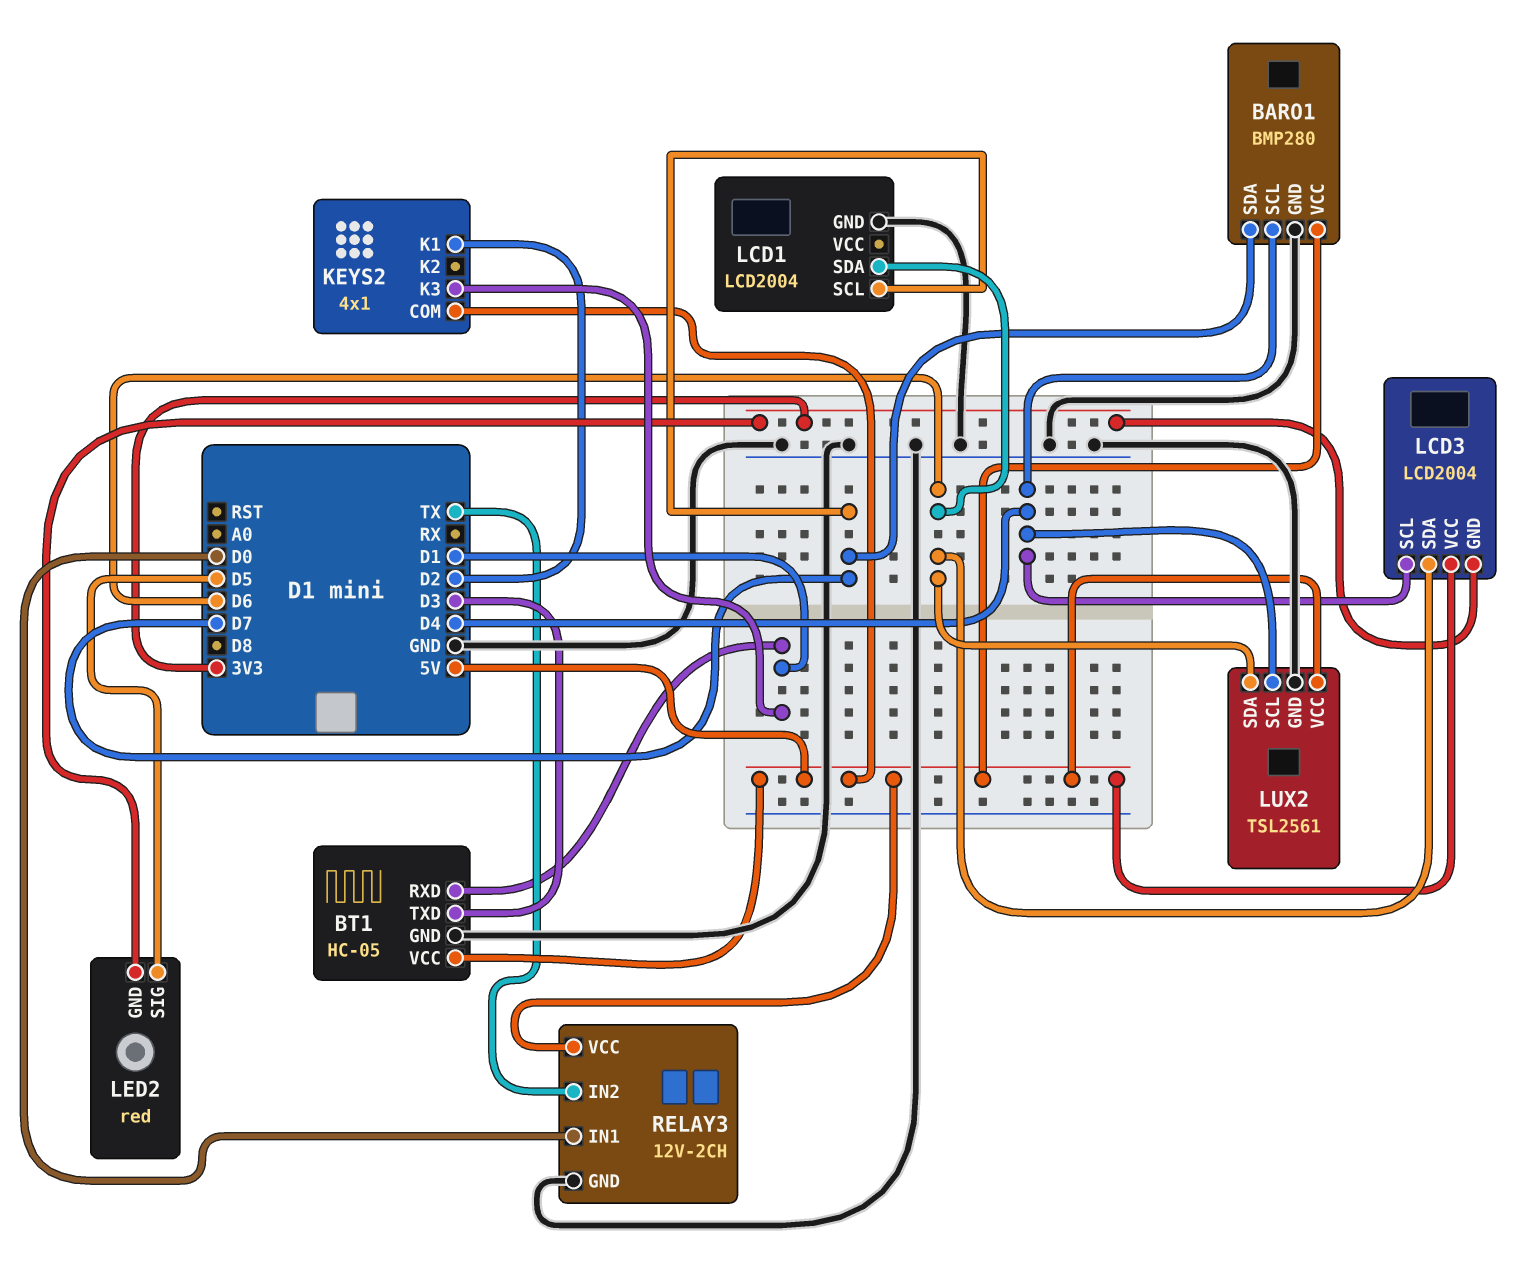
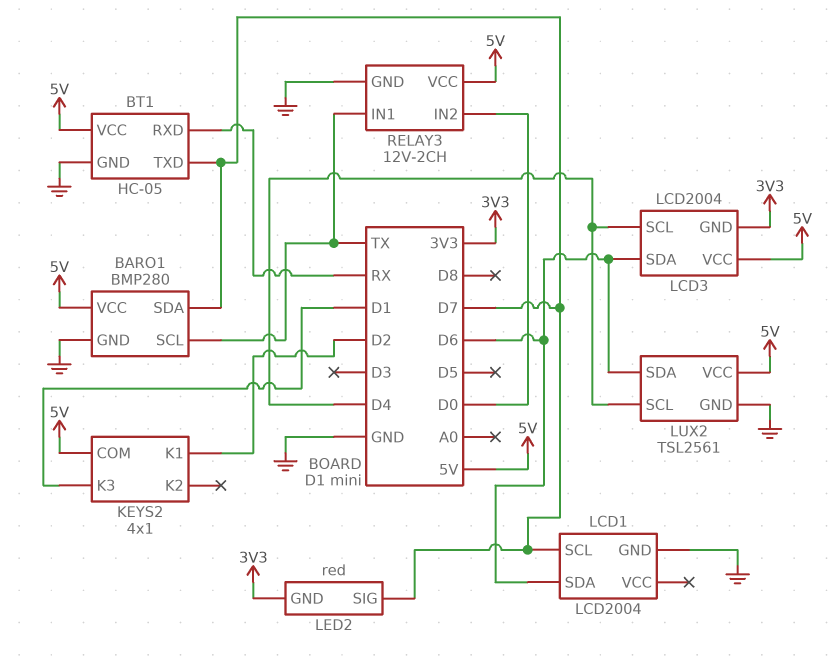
BARO1 pin SCL: D4 -> TX
BT1 pin RXD: D1 -> RX
BT1 pin TXD: D3 -> D7
LED2 pin SIG: D5 -> D7
RELAY3 pin IN1: D0 -> TX
RELAY3 pin IN2: TX -> D0

